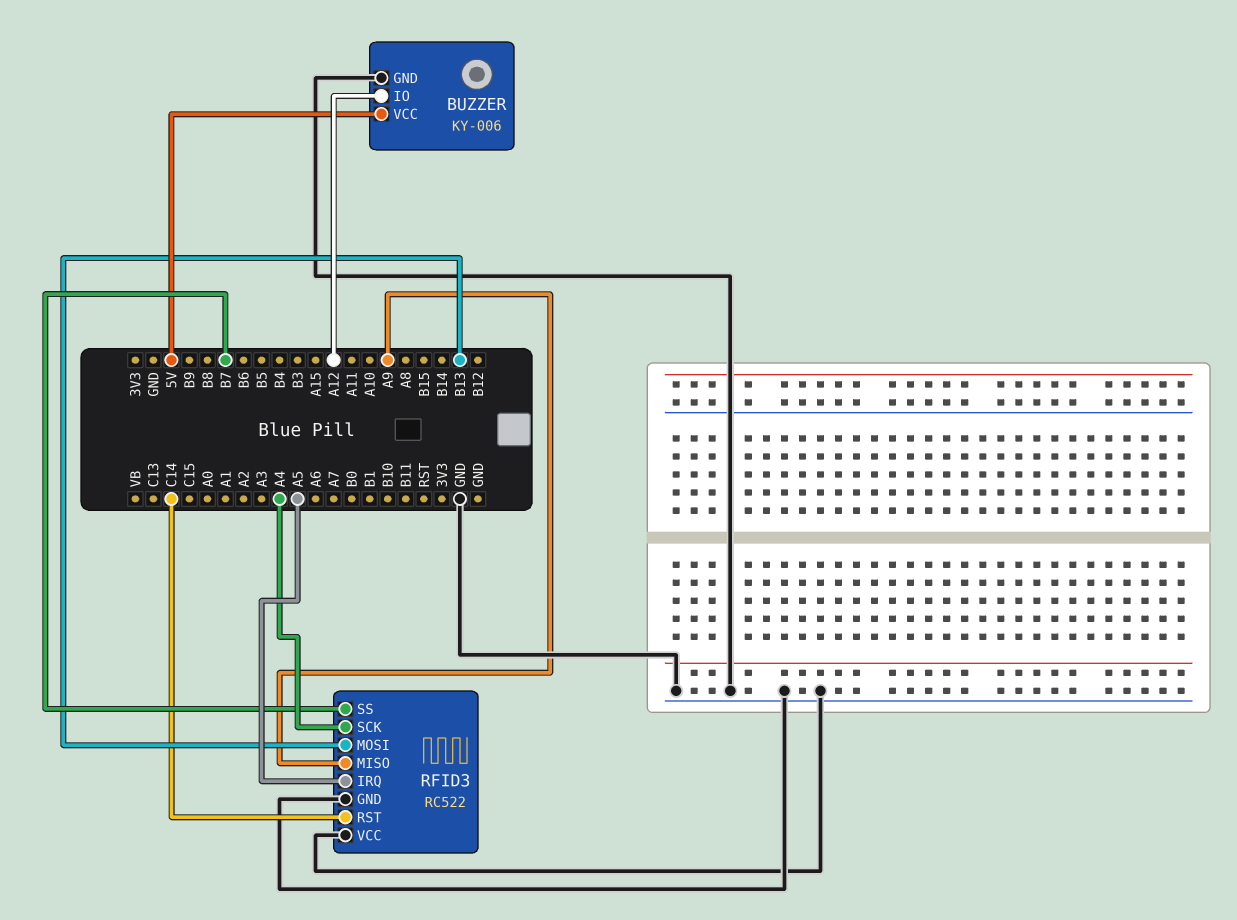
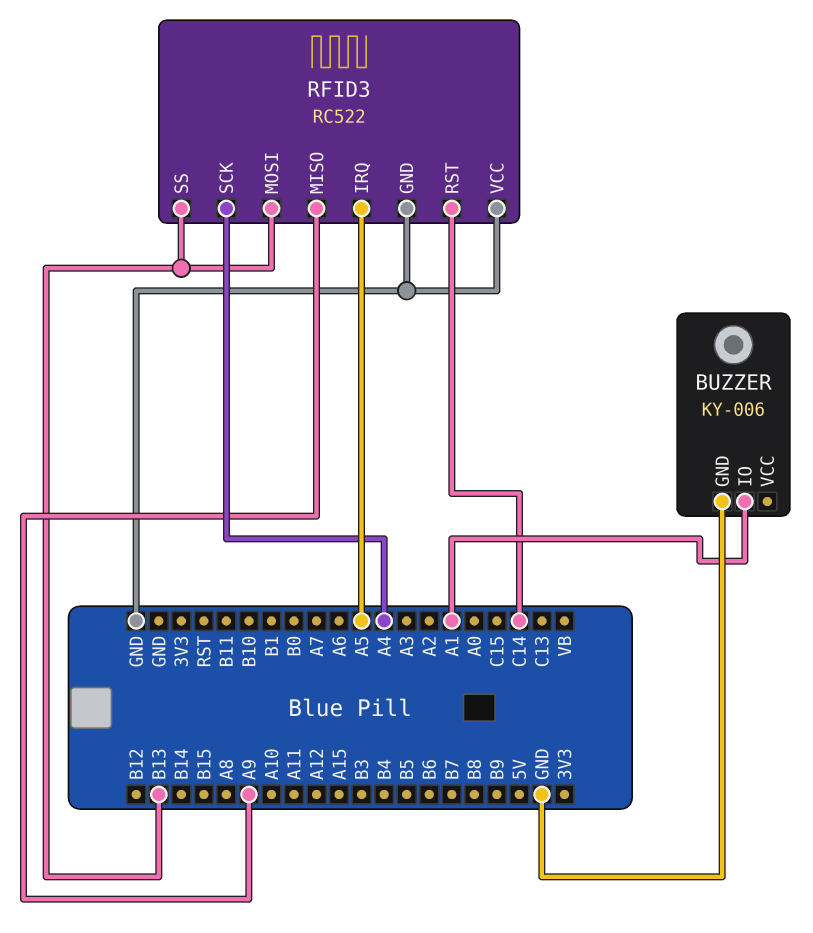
BUZZER pin IO: A12 -> A1
BUZZER pin VCC: 5V -> none
RFID3 pin SS: B7 -> B13

